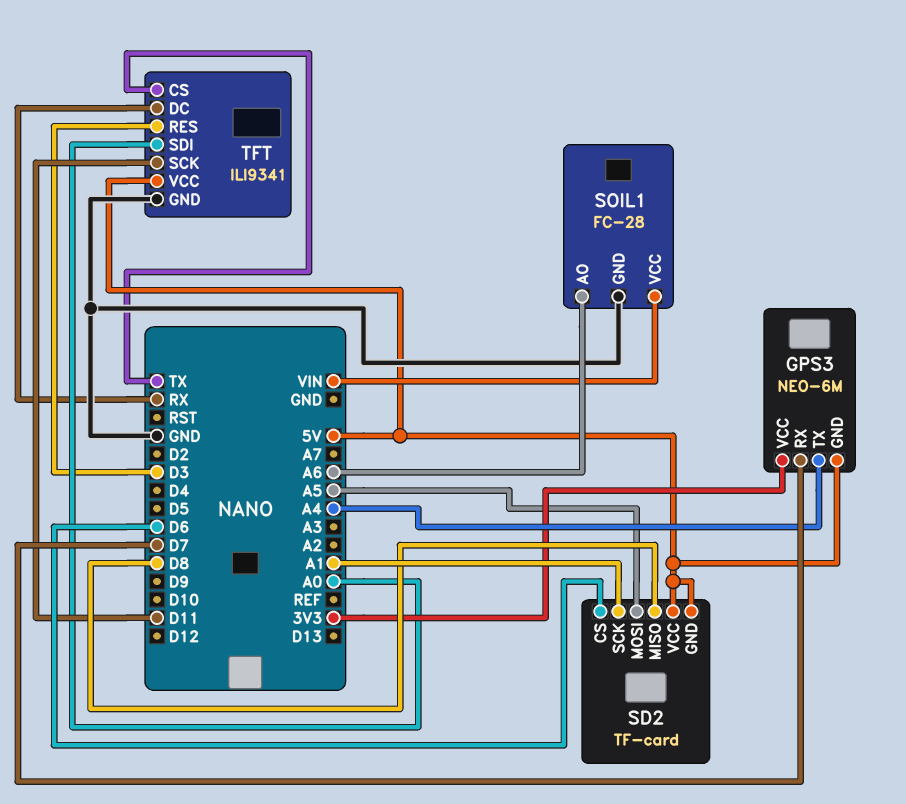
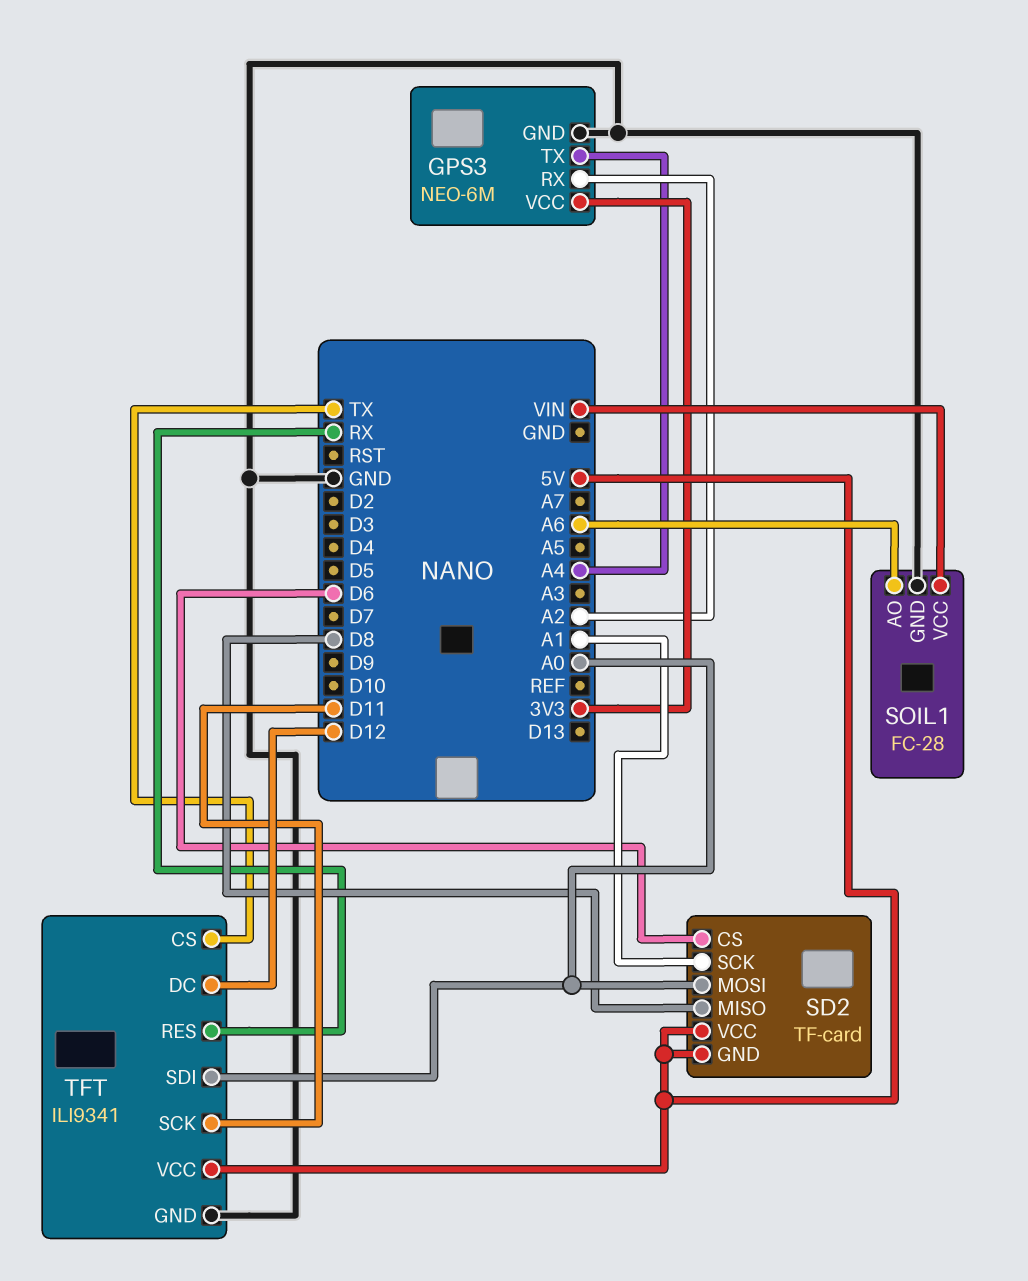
GPS3 pin GND: 5V -> GND
GPS3 pin RX: D7 -> A2
SD2 pin MOSI: A5 -> A0
TFT pin DC: RX -> D12
TFT pin RES: D3 -> RX

